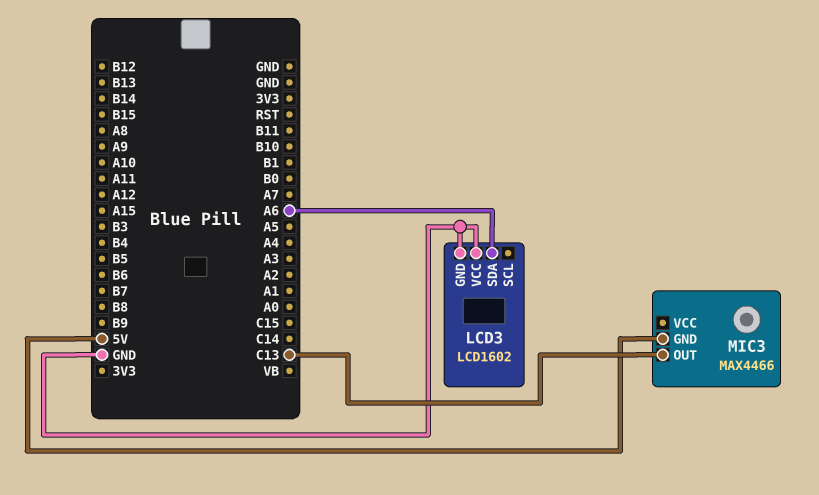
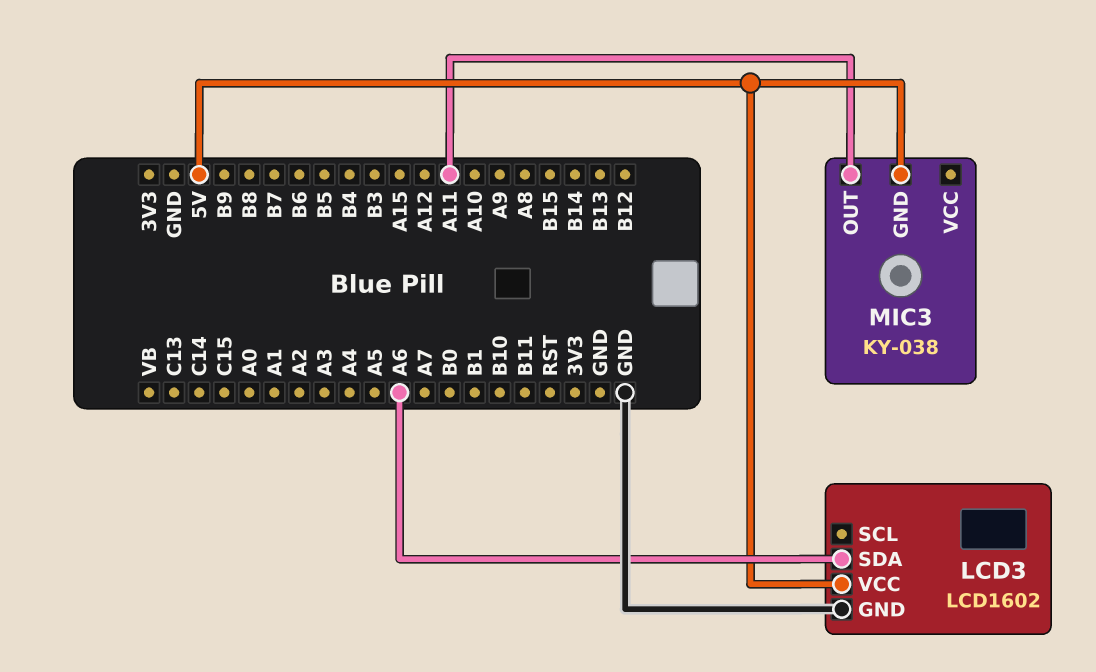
LCD3 pin VCC: GND -> 5V
MIC3: MAX4466 -> KY-038
MIC3 pin OUT: C13 -> A11

